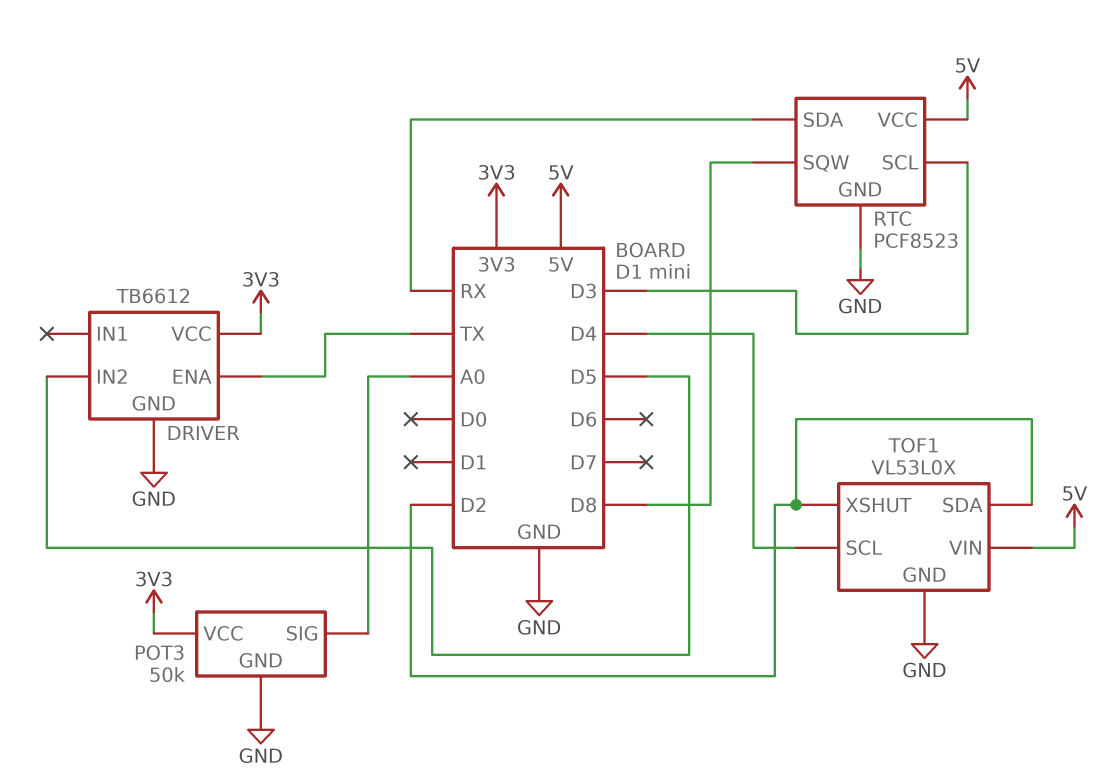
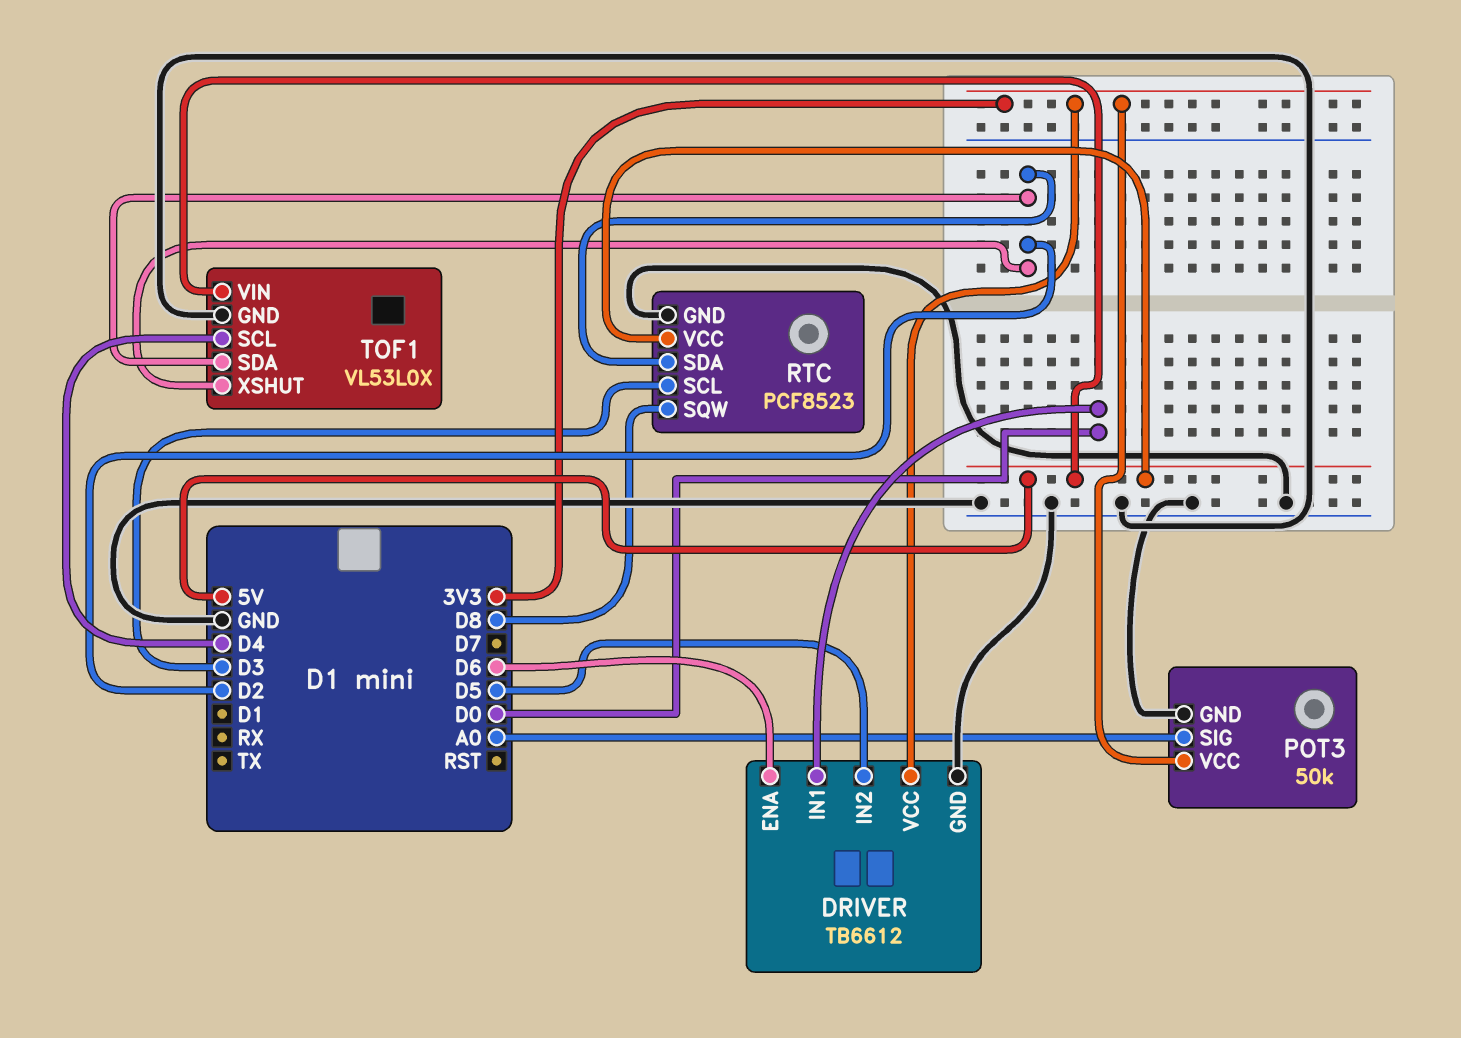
DRIVER pin ENA: TX -> D6
DRIVER pin IN1: none -> D0
RTC pin SDA: RX -> D2

